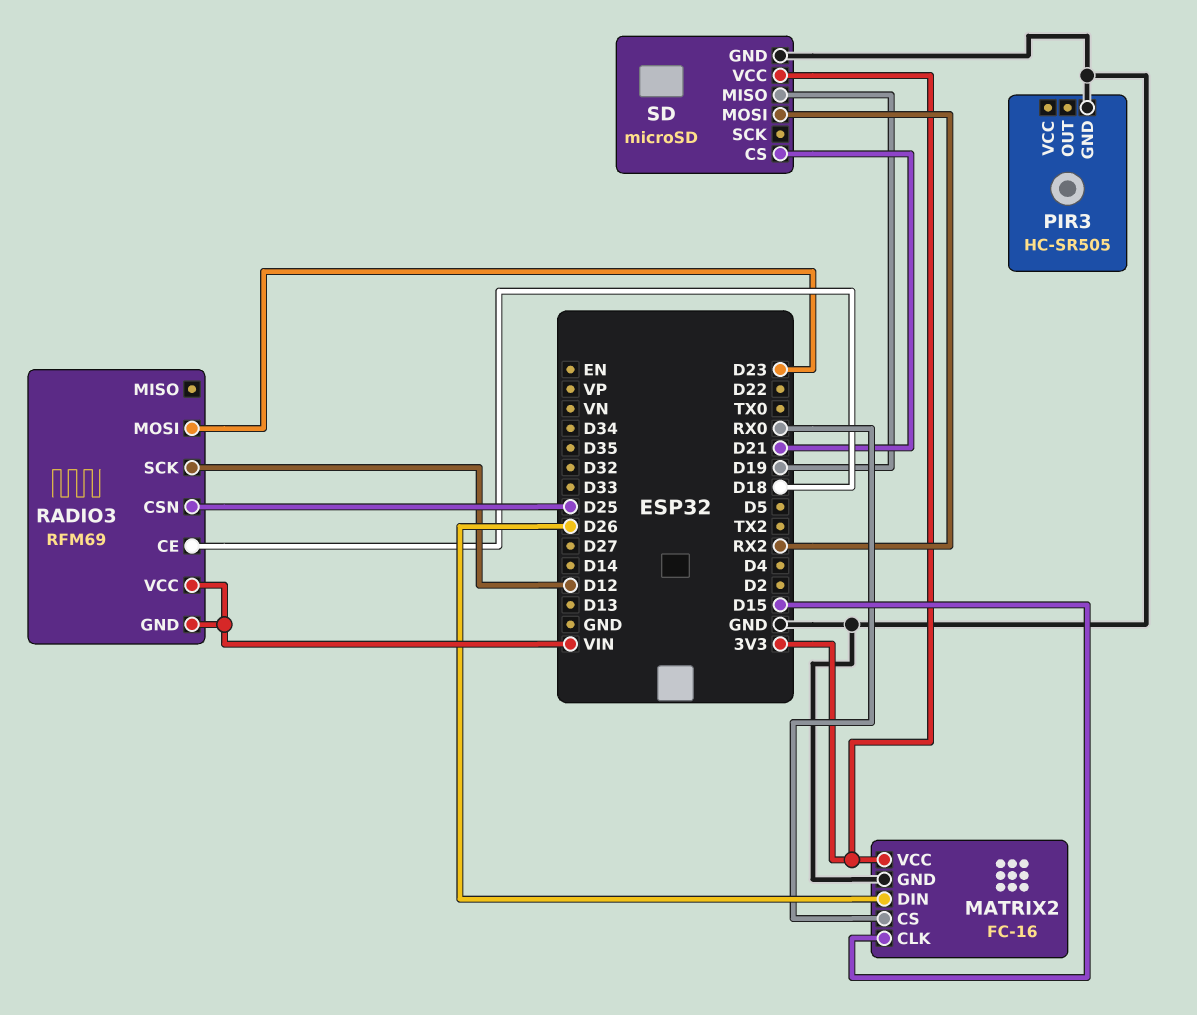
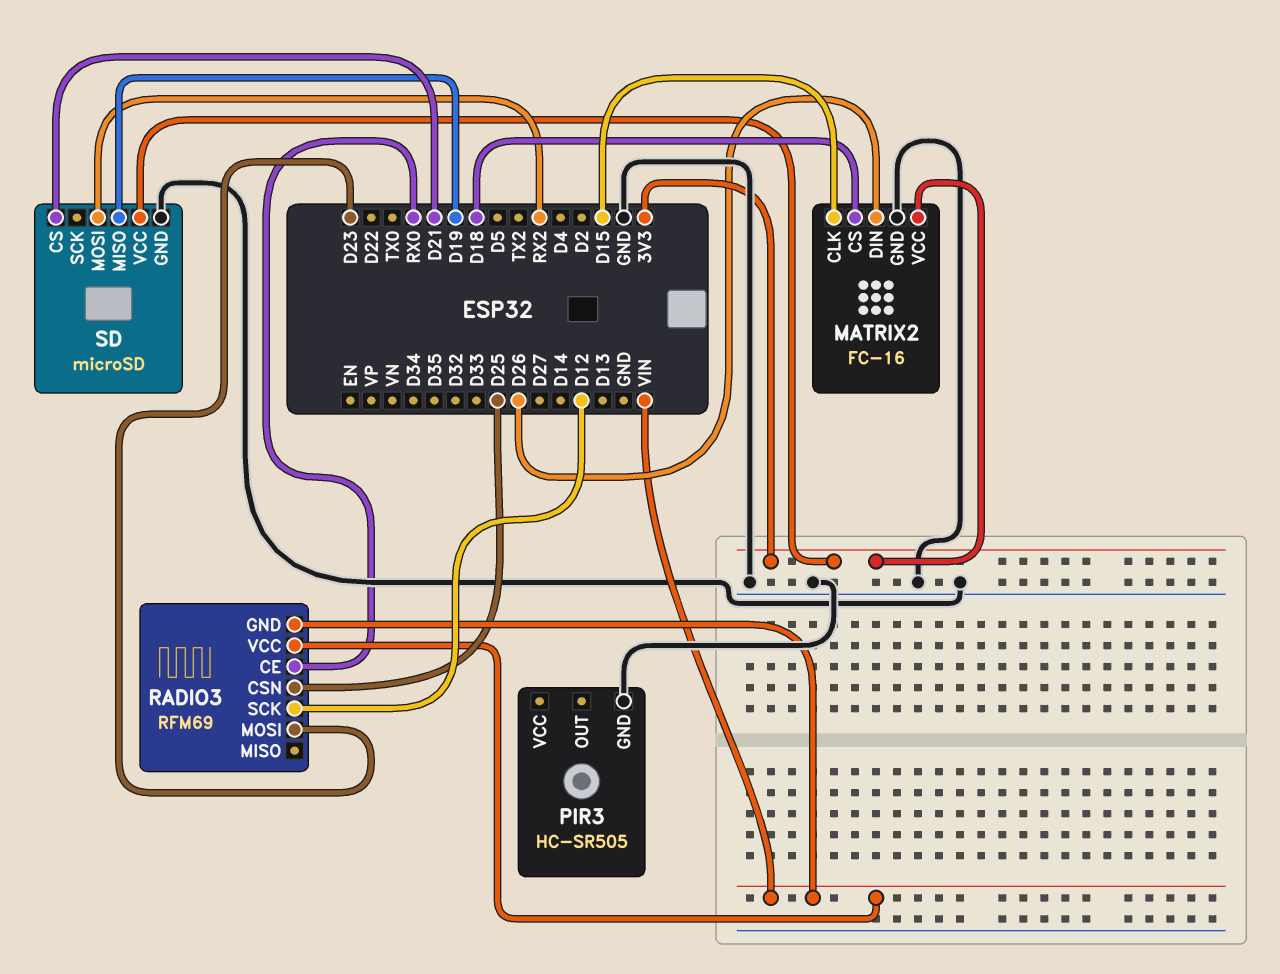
MATRIX2 pin CS: RX0 -> D18
RADIO3 pin CE: D18 -> RX0

